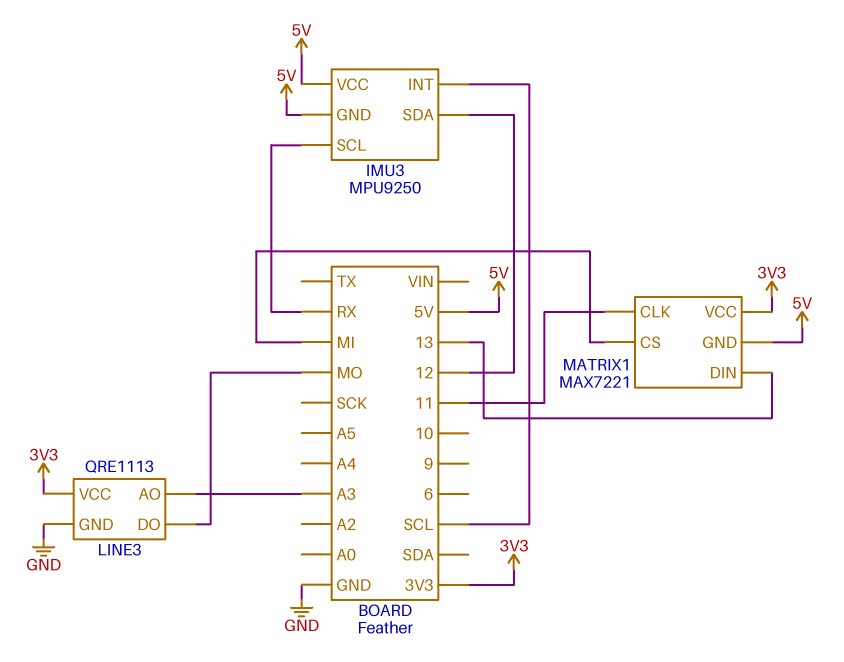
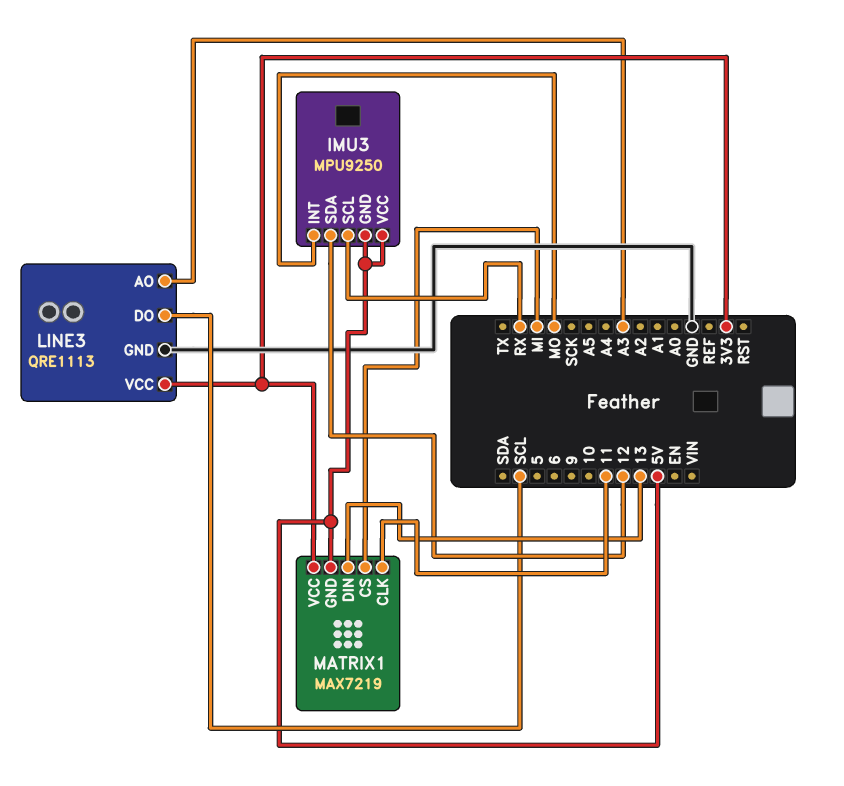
IMU3 pin INT: SCL -> MO
LINE3 pin DO: MO -> SCL
MATRIX1: MAX7221 -> MAX7219

